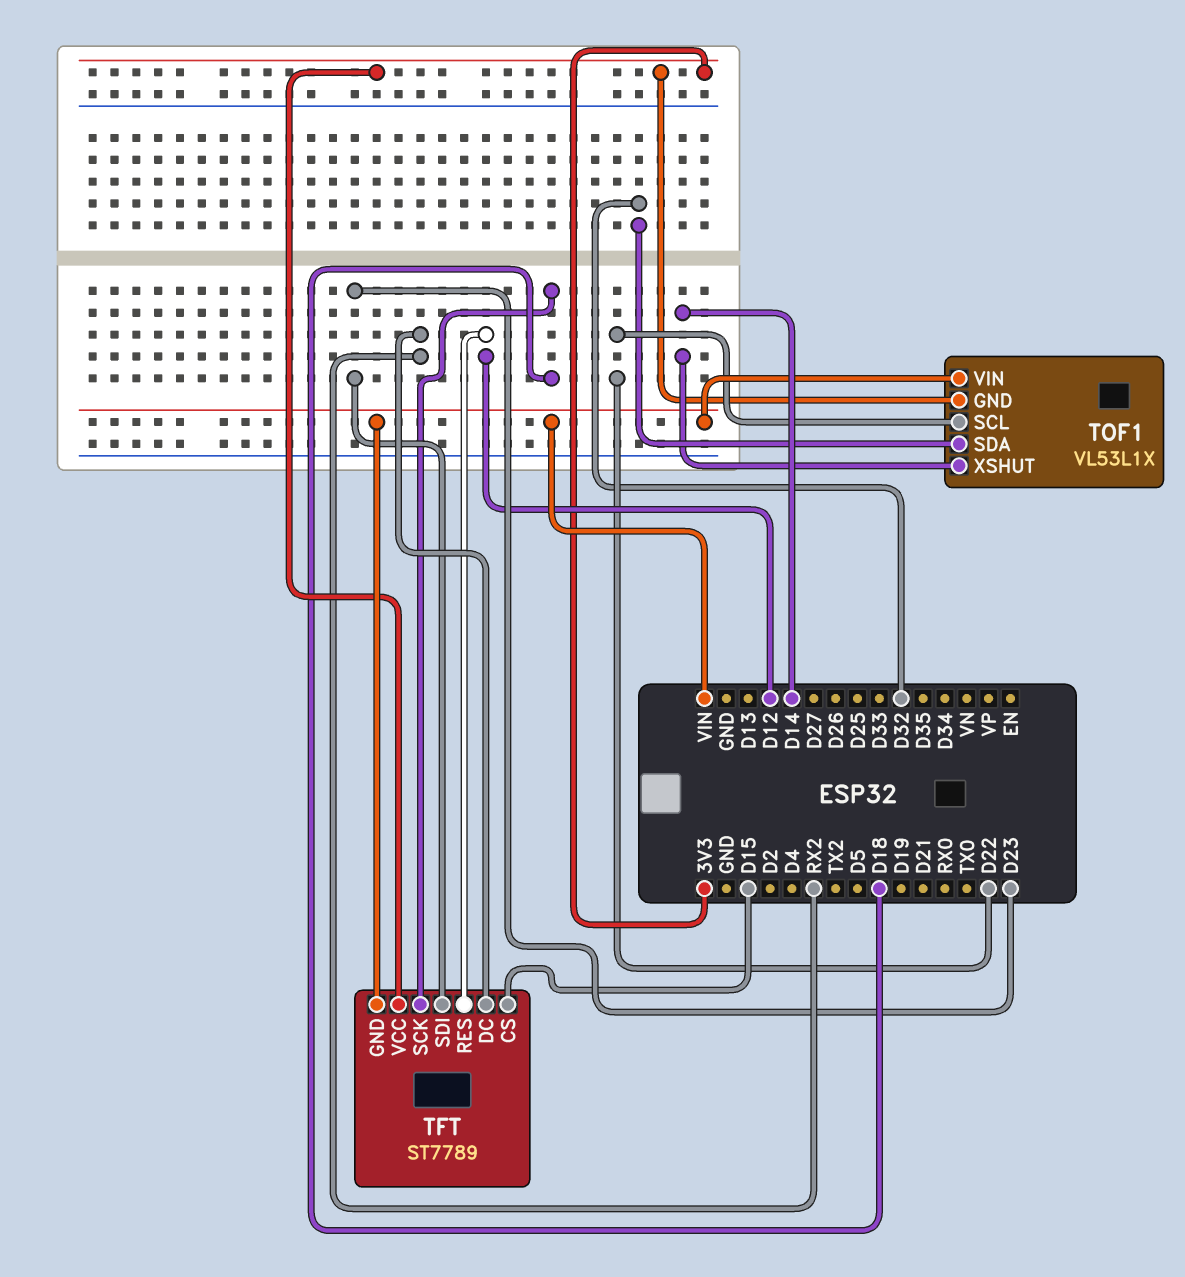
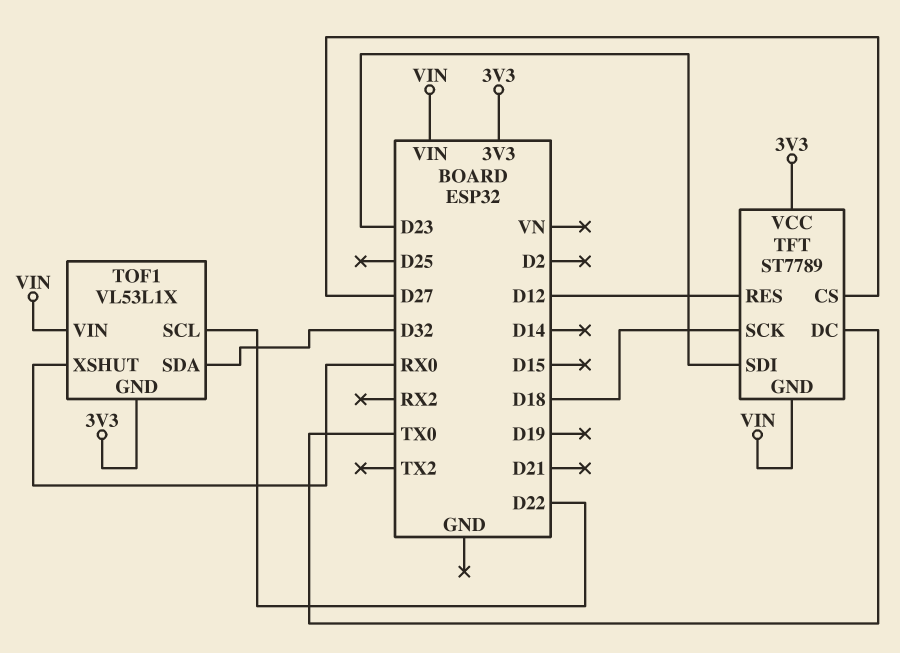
TFT pin CS: D15 -> D27
TFT pin DC: RX2 -> TX0
TOF1 pin XSHUT: D14 -> RX0

